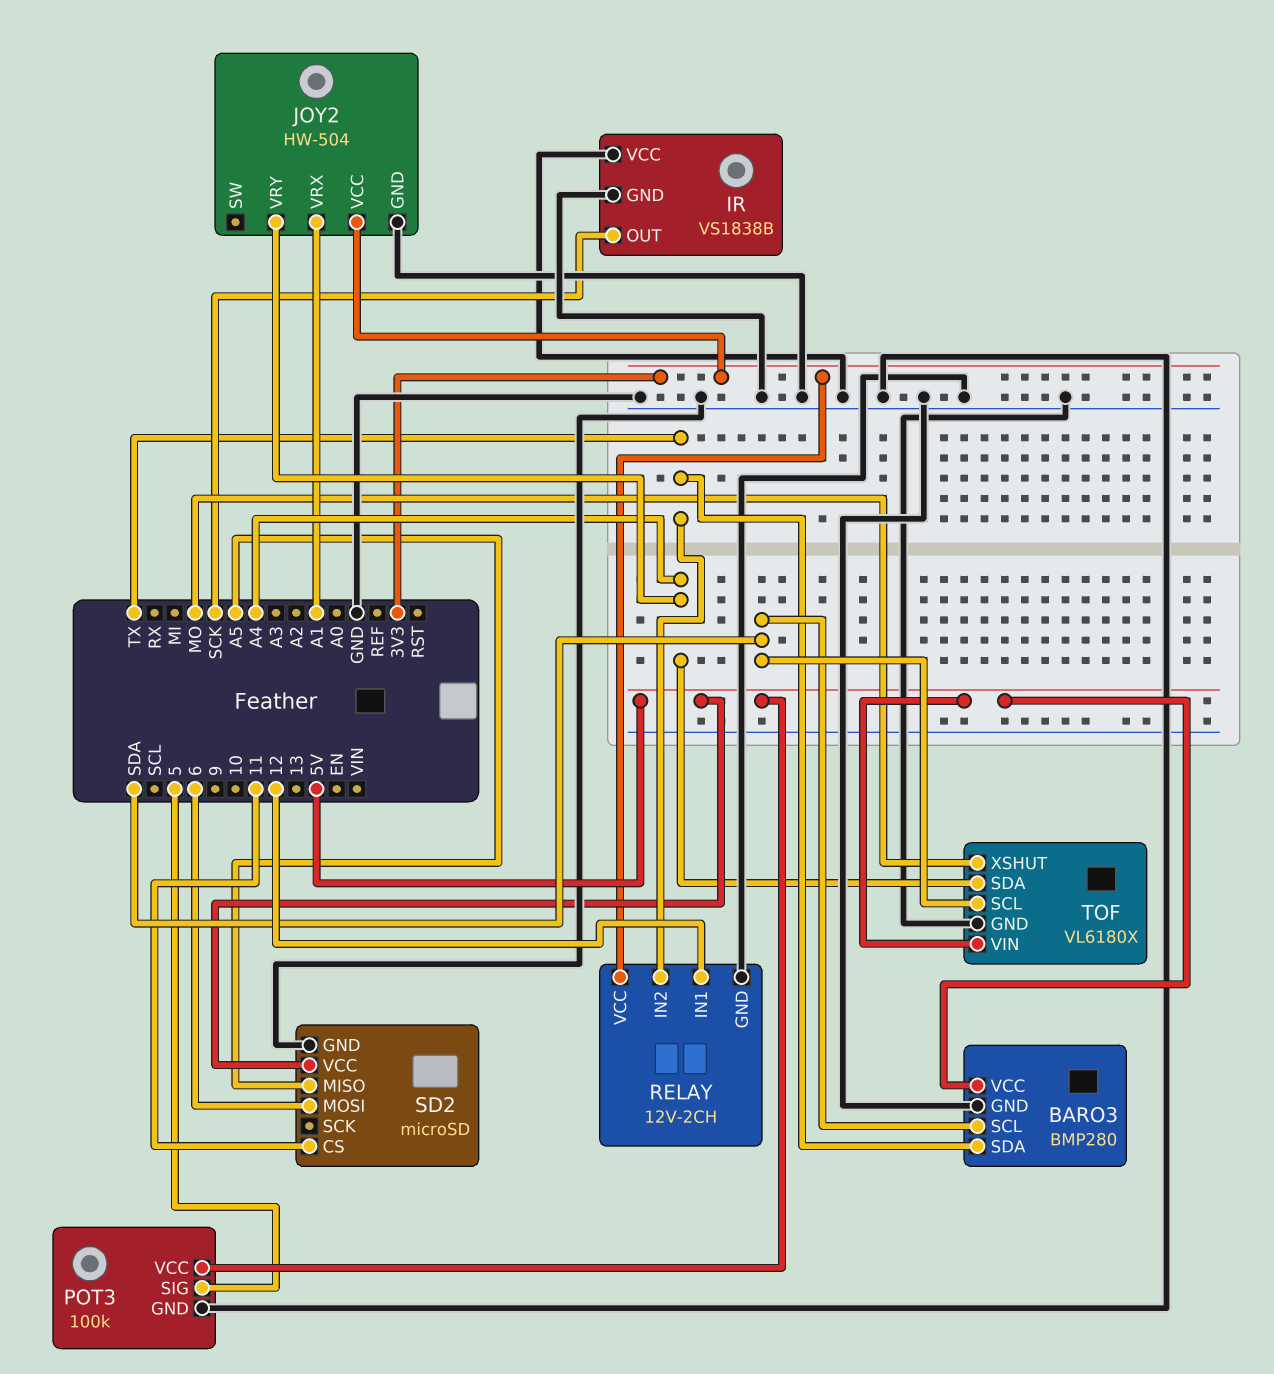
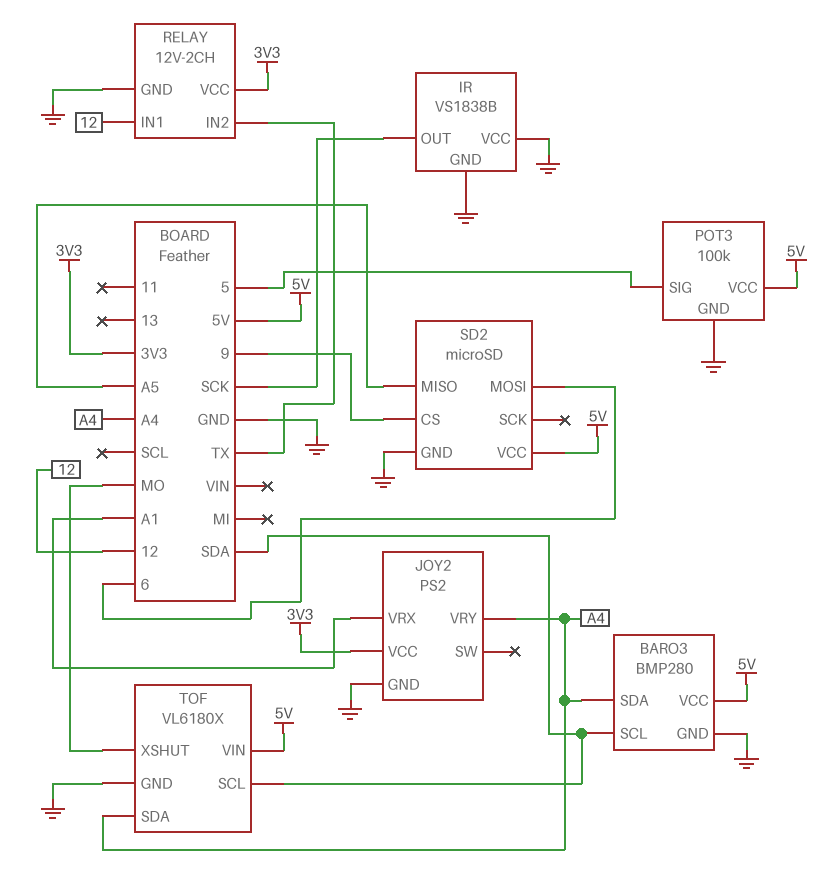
BARO3 pin SDA: TX -> A4
JOY2: HW-504 -> PS2
SD2 pin CS: 11 -> 9

